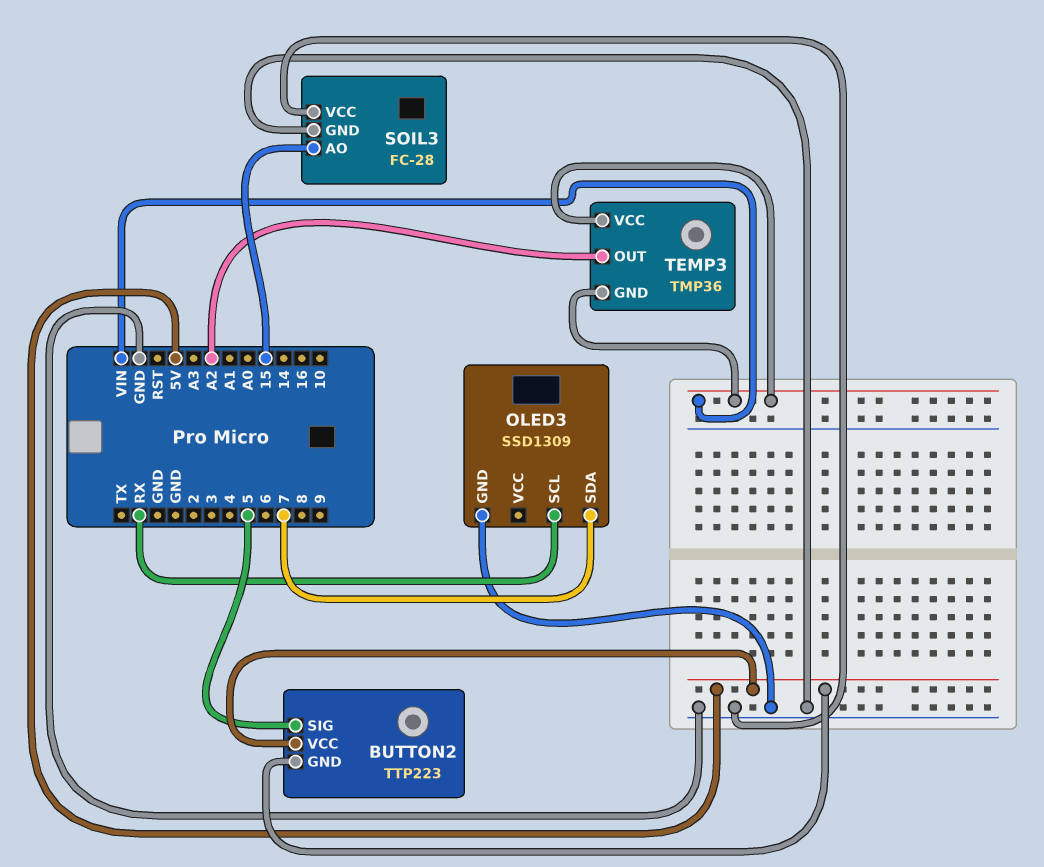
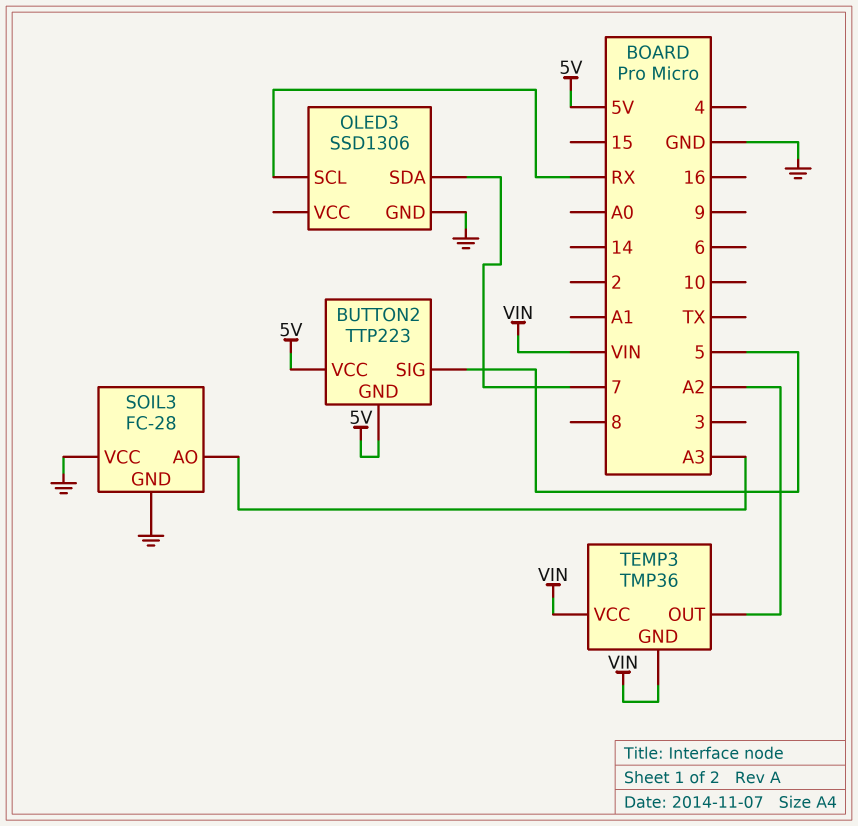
OLED3: SSD1309 -> SSD1306
SOIL3 pin AO: 15 -> A3

